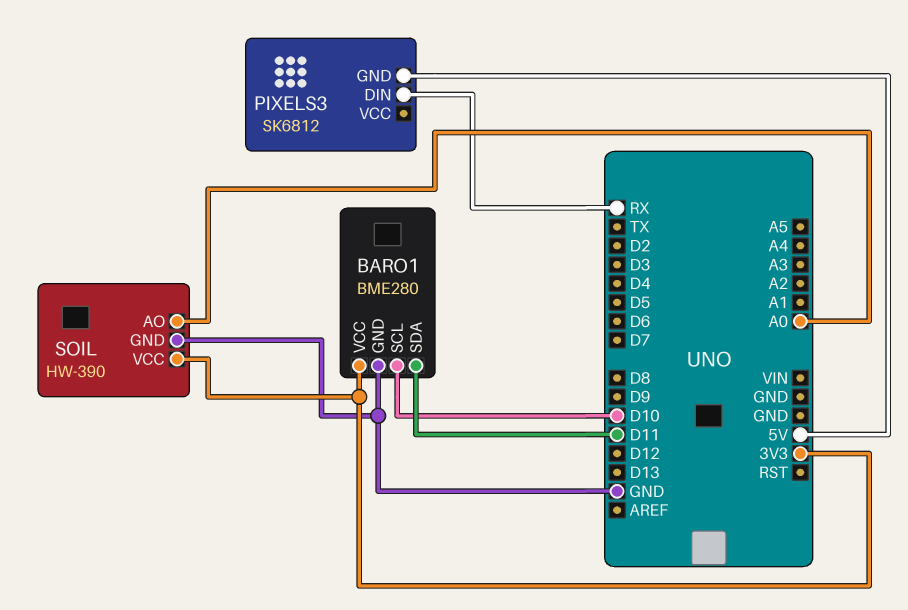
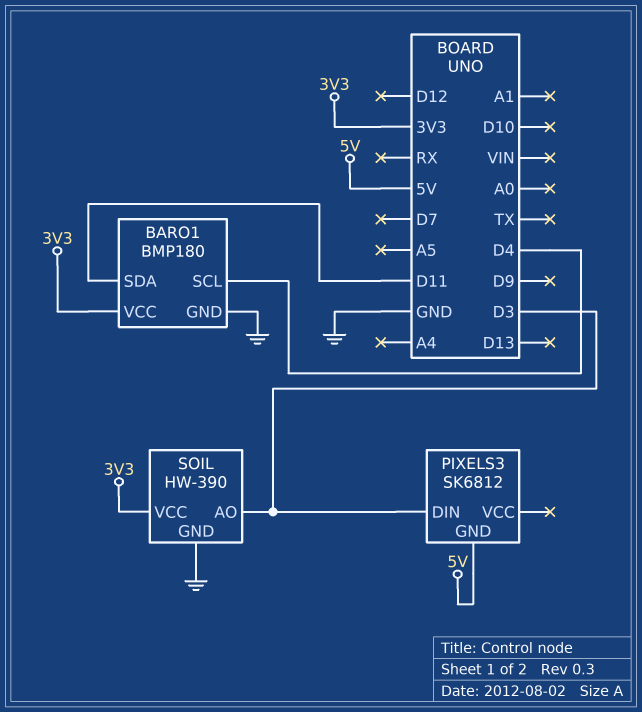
BARO1: BME280 -> BMP180
BARO1 pin SCL: D10 -> D4
PIXELS3 pin DIN: RX -> D3
SOIL pin AO: A0 -> D3

